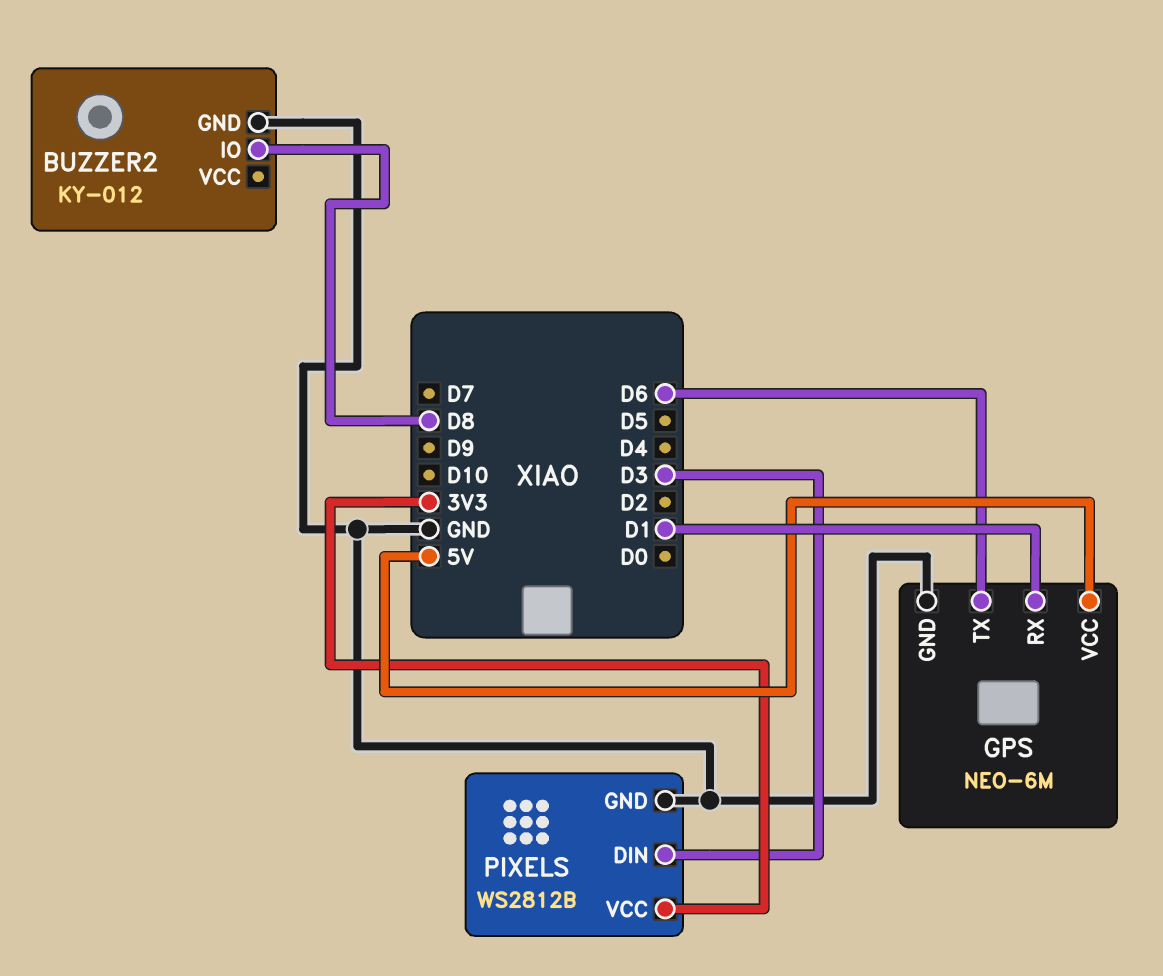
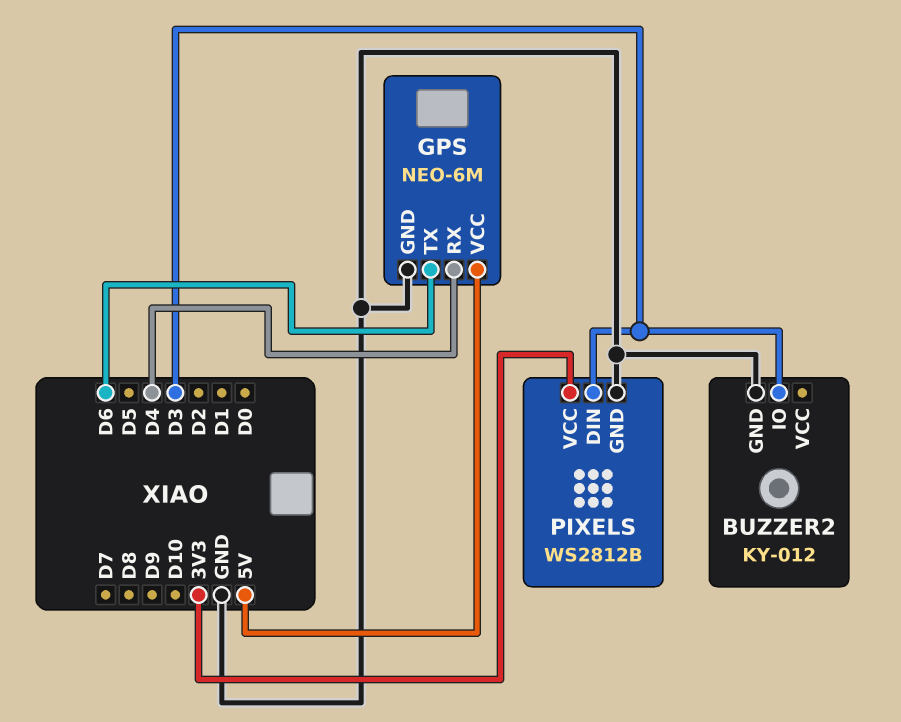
BUZZER2 pin IO: D8 -> D3
GPS pin RX: D1 -> D4

